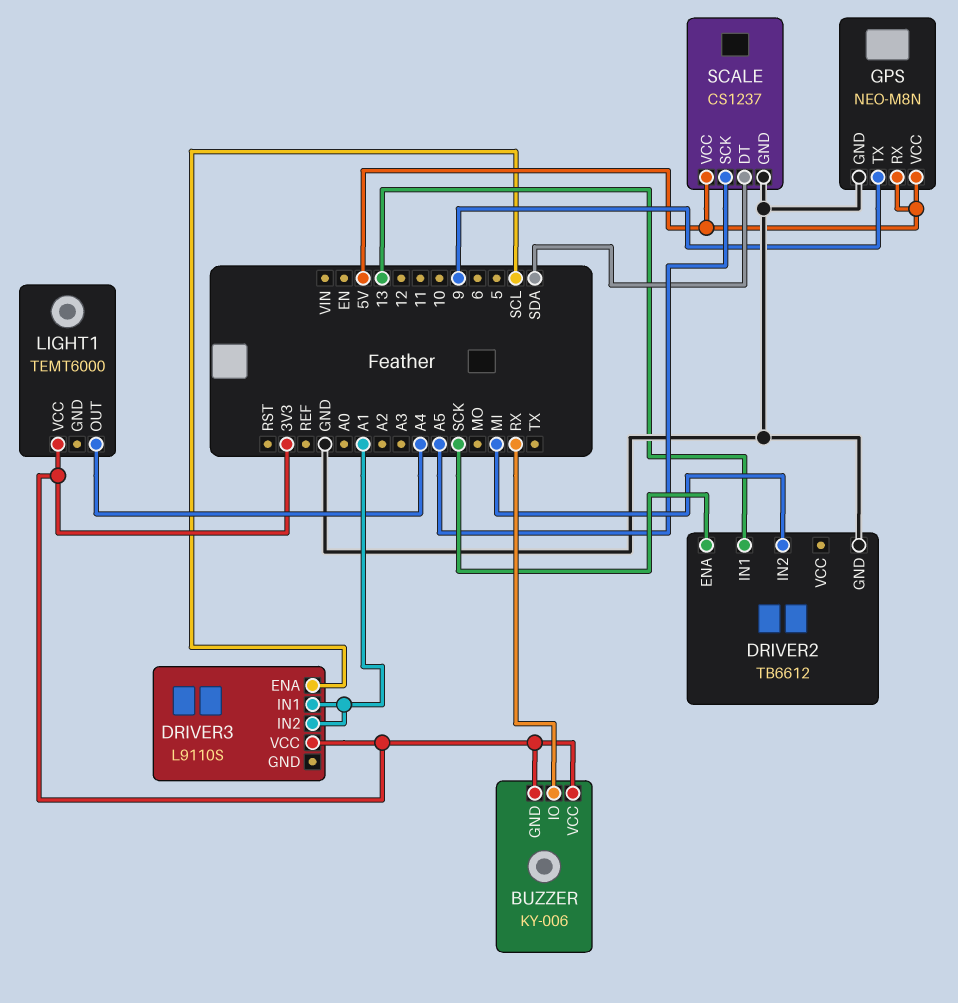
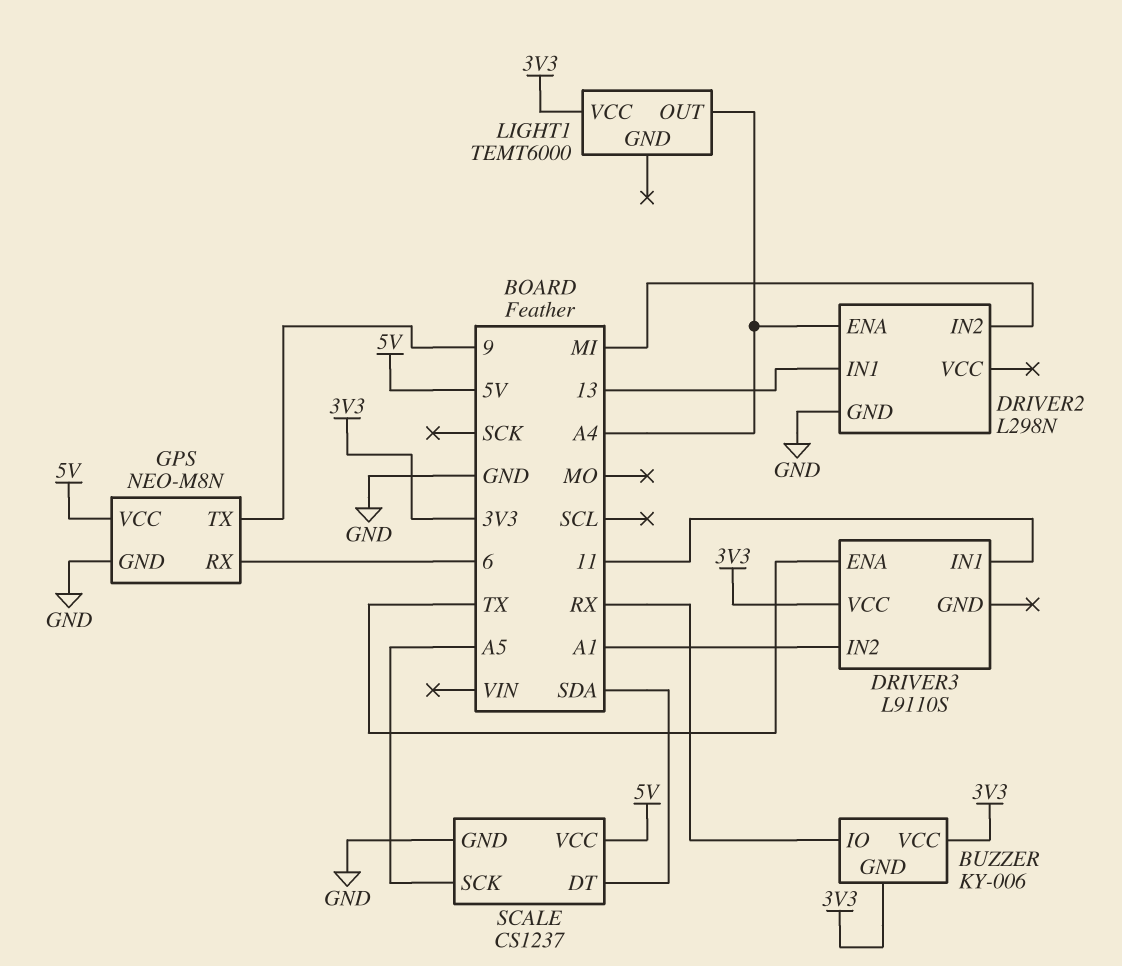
DRIVER2: TB6612 -> L298N
DRIVER2 pin ENA: SCK -> A4
DRIVER3 pin ENA: SCL -> TX
DRIVER3 pin IN1: A1 -> 11
GPS pin RX: 5V -> 6

